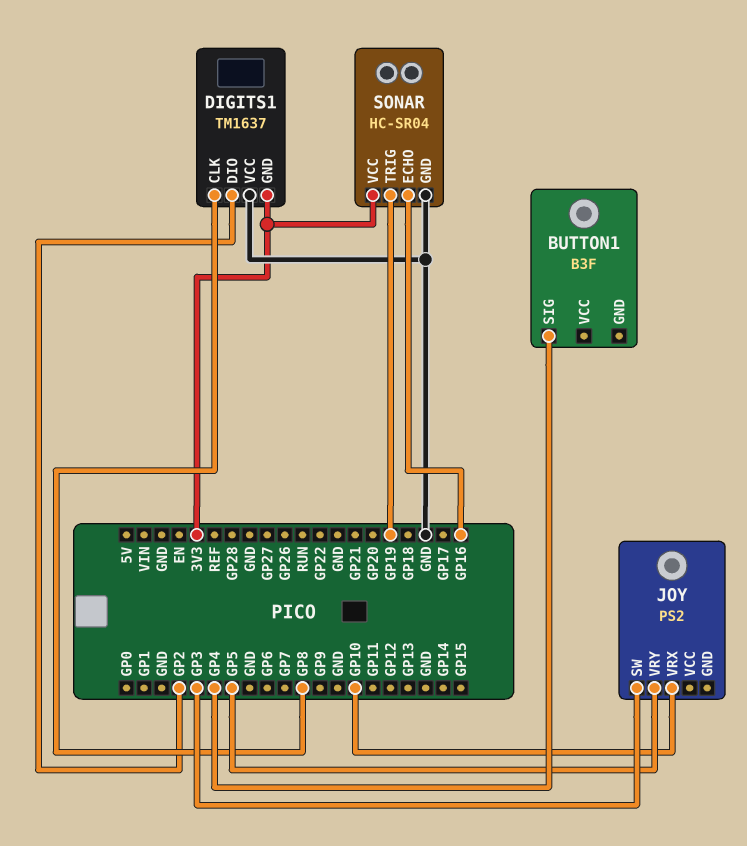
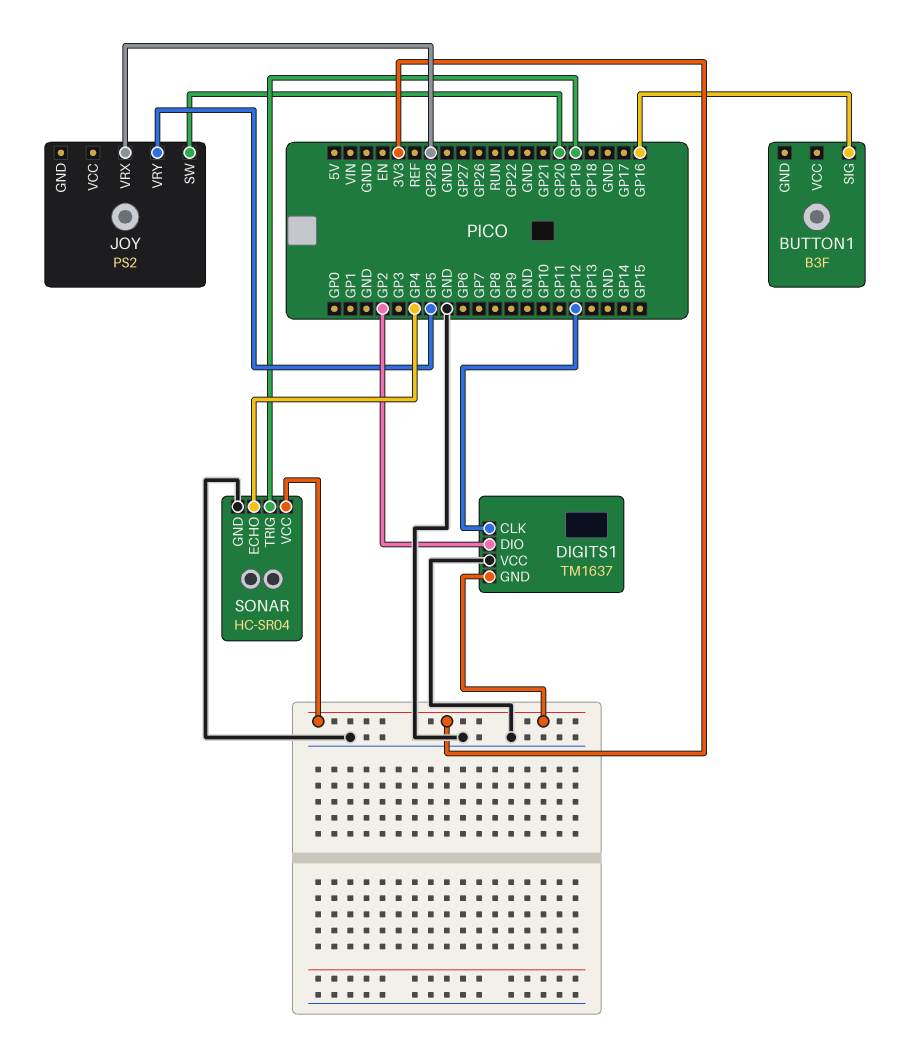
BUTTON1 pin SIG: GP4 -> GP16
DIGITS1 pin CLK: GP8 -> GP12
JOY pin SW: GP3 -> GP20
JOY pin VRX: GP10 -> GP28
SONAR pin ECHO: GP16 -> GP4

